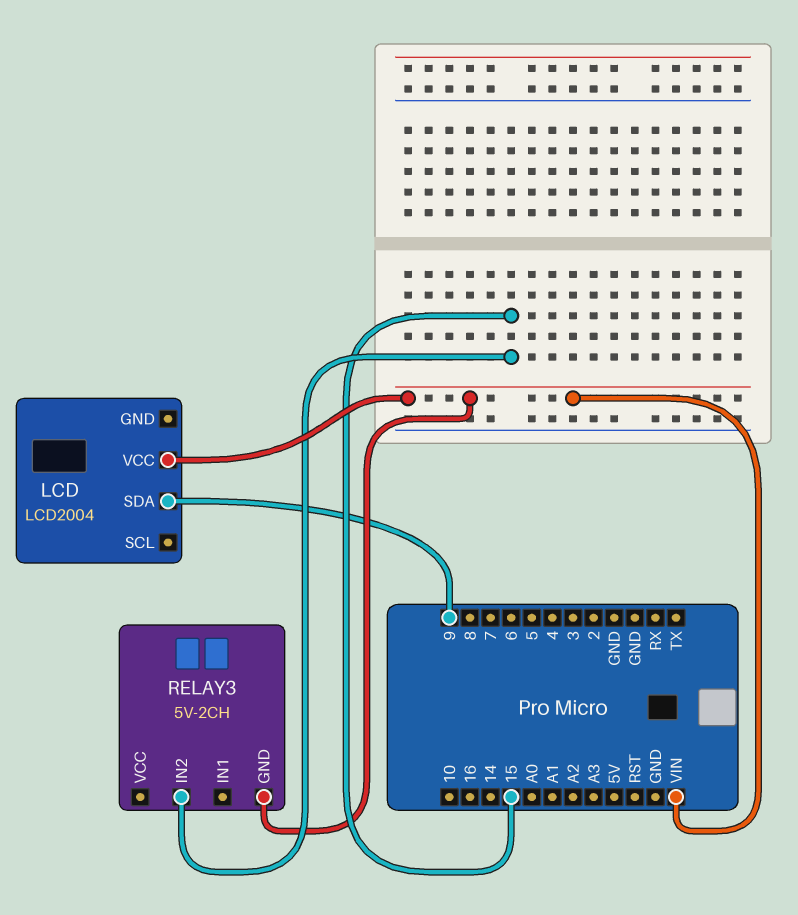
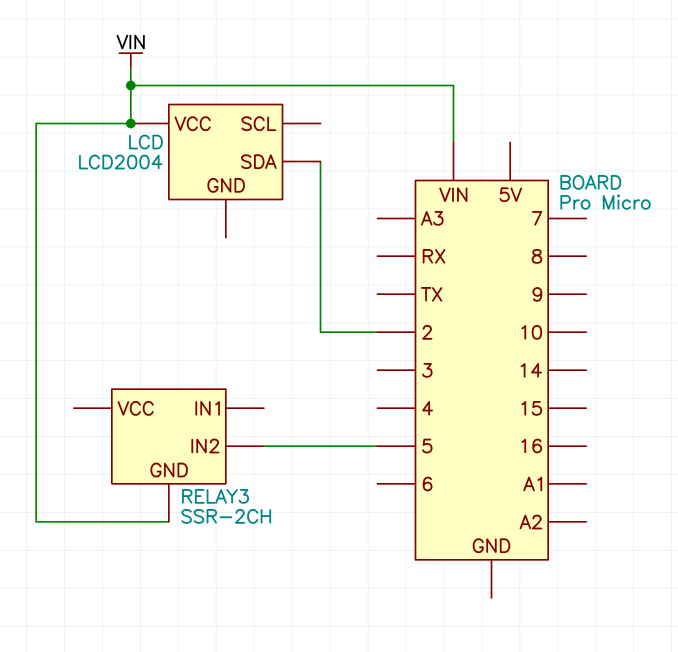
LCD pin SDA: 9 -> 2
RELAY3: 5V-2CH -> SSR-2CH
RELAY3 pin IN2: 15 -> 5

